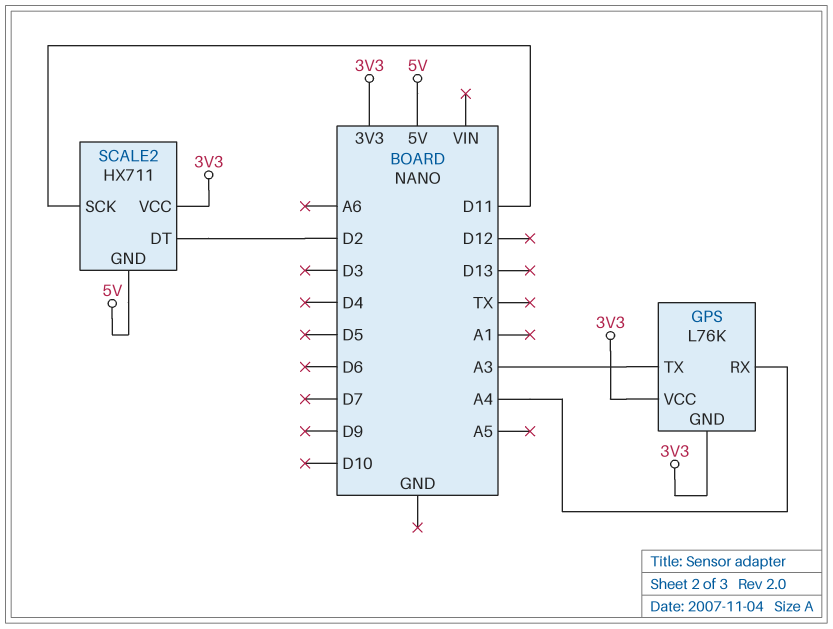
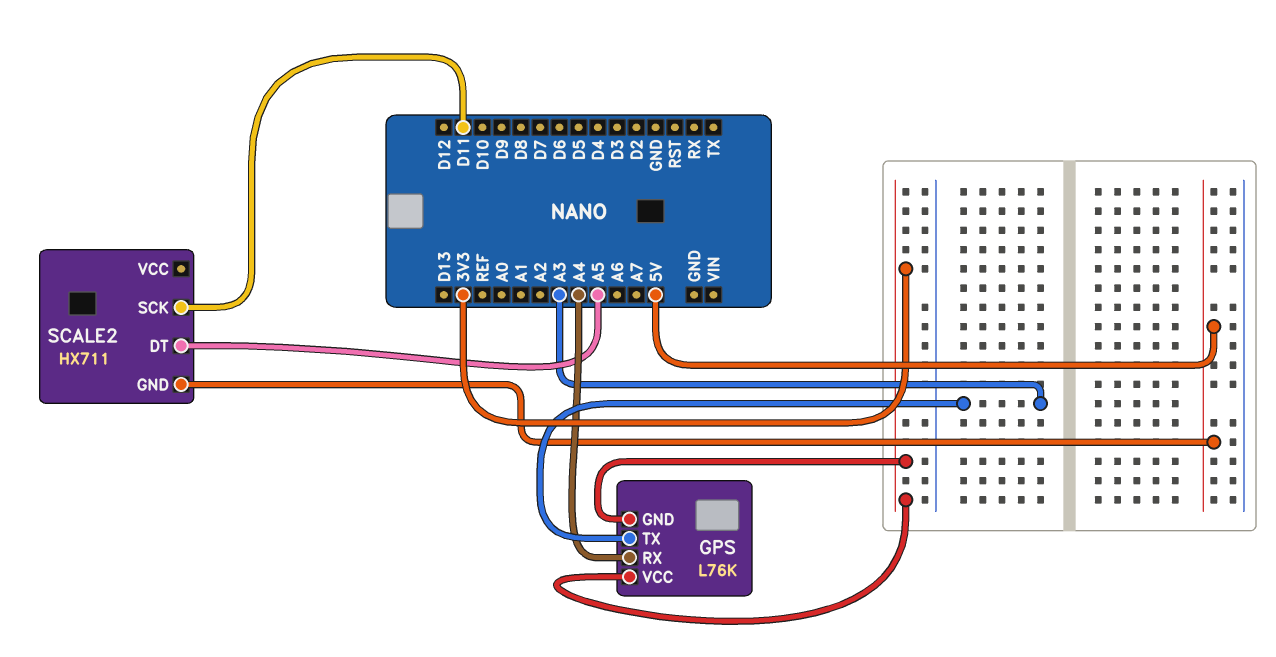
SCALE2 pin DT: D2 -> A5
SCALE2 pin VCC: 3V3 -> none

